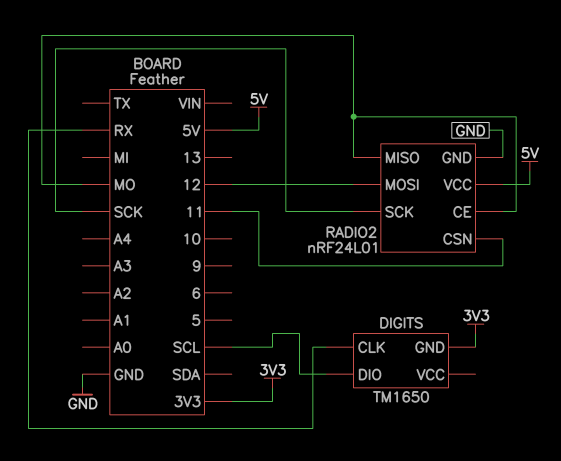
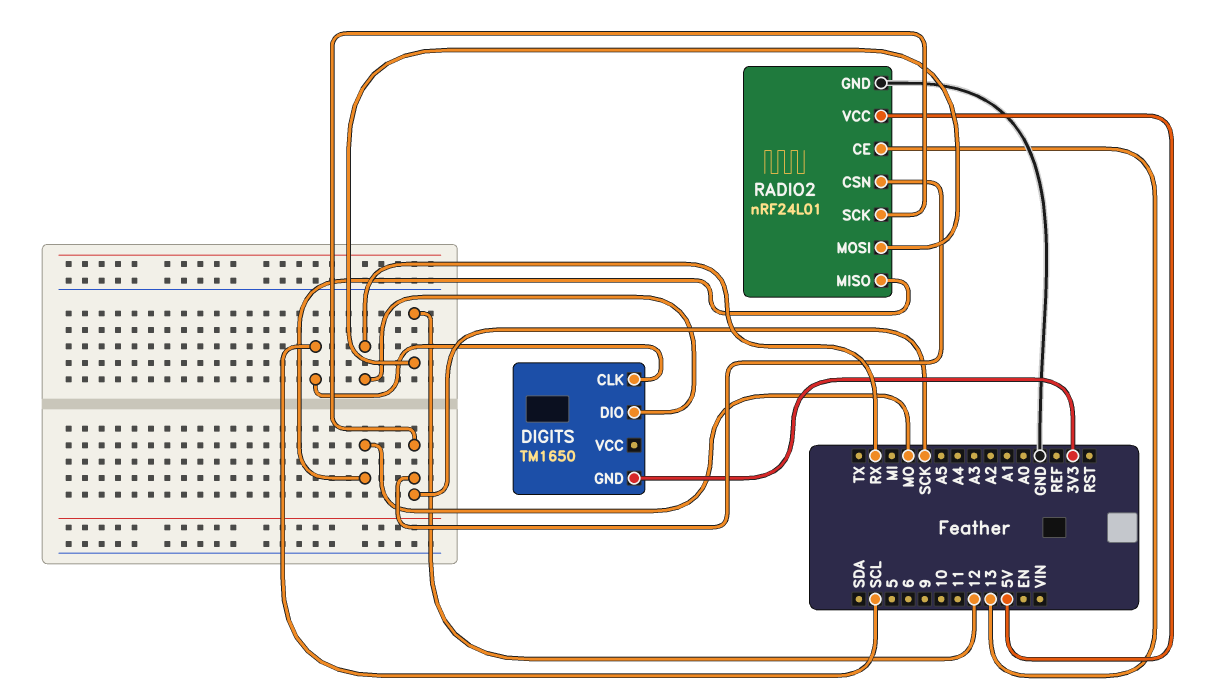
DIGITS pin CLK: RX -> SCL
DIGITS pin DIO: SCL -> RX
RADIO2 pin CE: MO -> 13
RADIO2 pin CSN: 11 -> SCK

